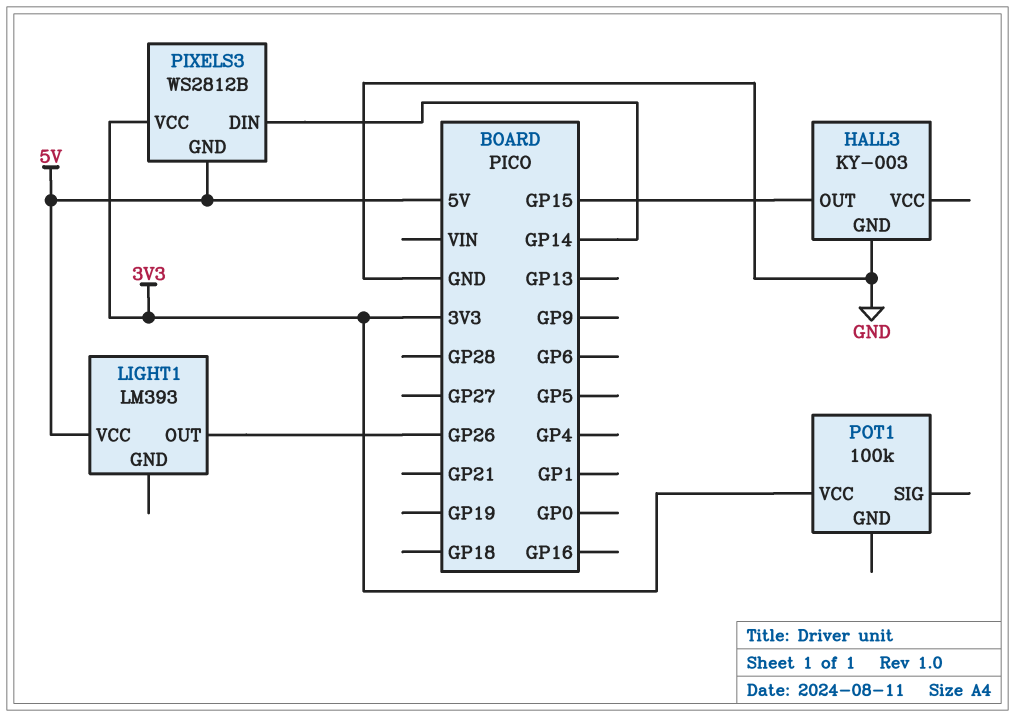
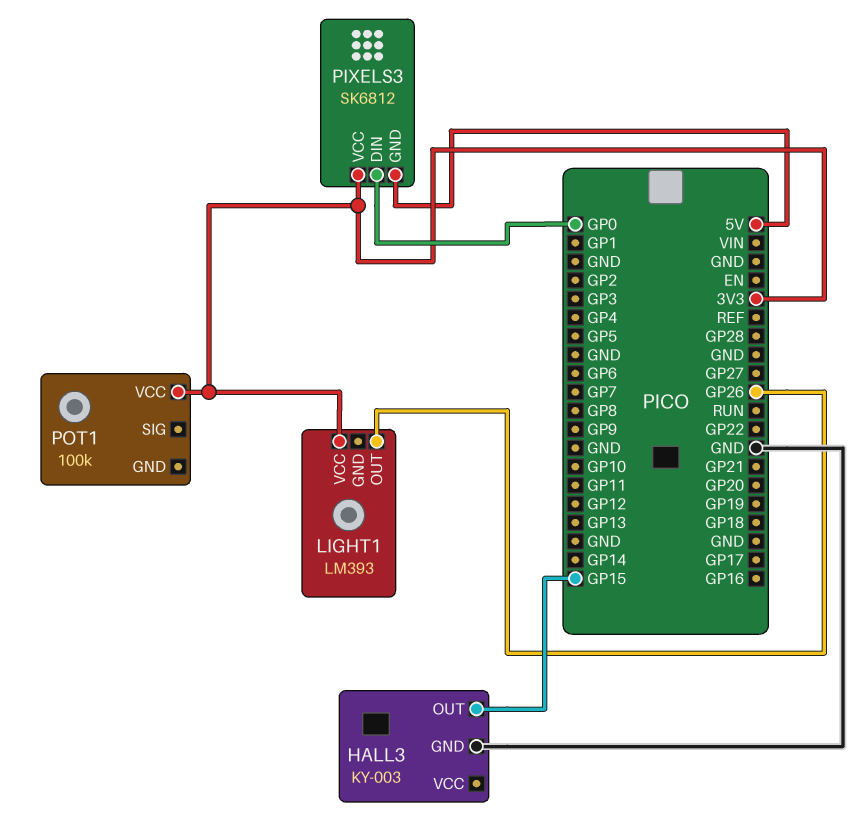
LIGHT1 pin VCC: 5V -> 3V3
PIXELS3: WS2812B -> SK6812
PIXELS3 pin DIN: GP14 -> GP0

